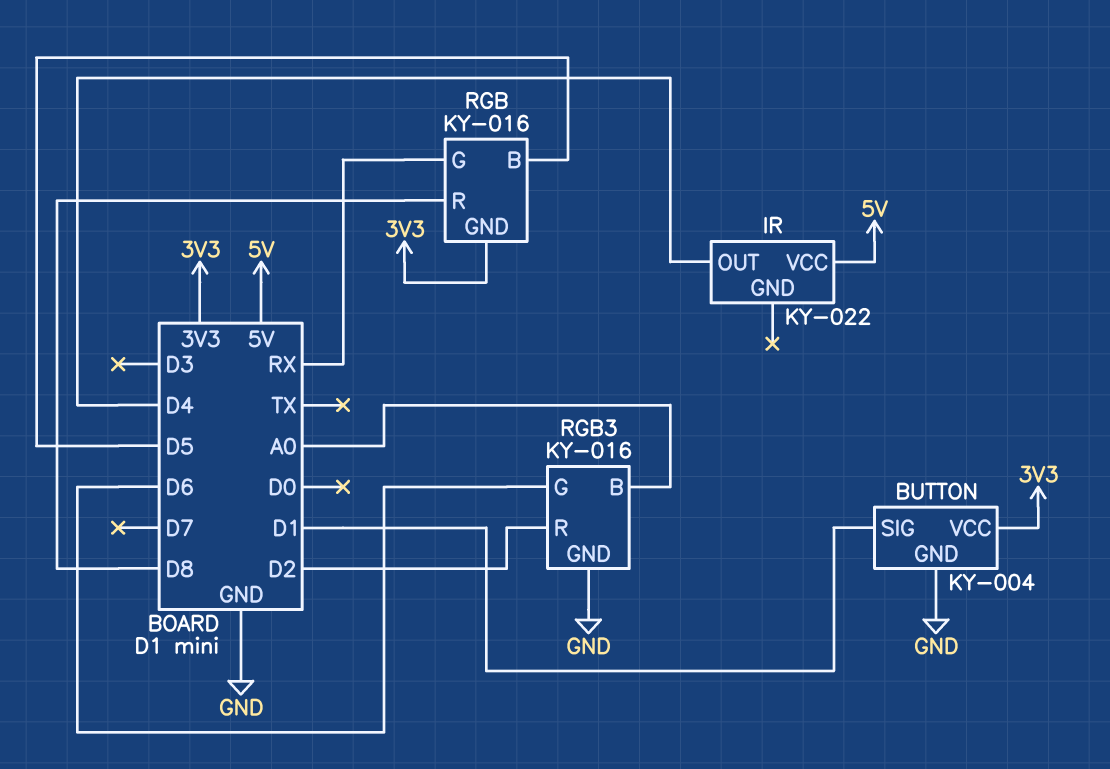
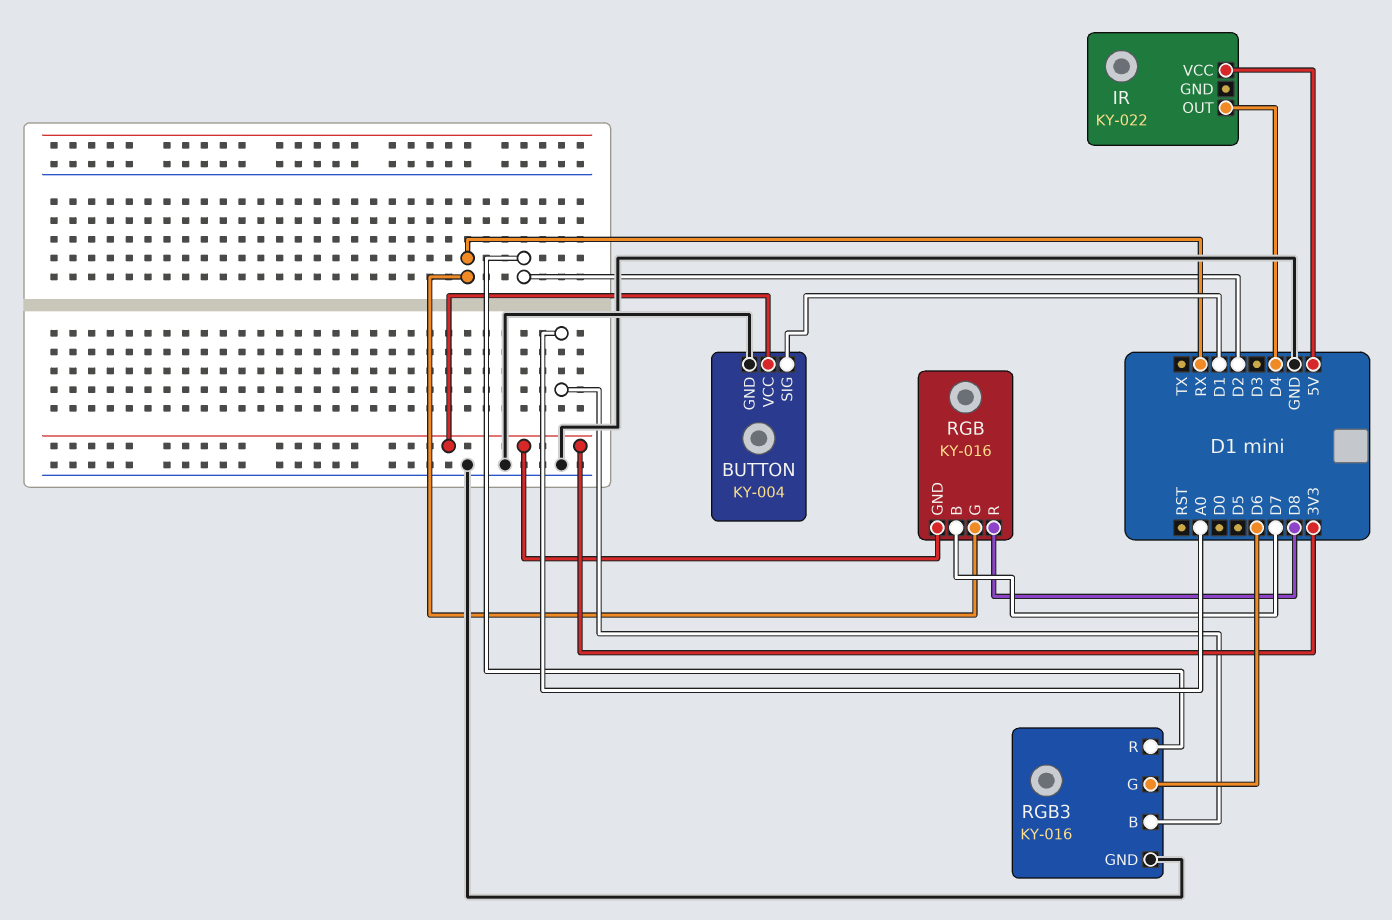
RGB pin B: D5 -> D7

